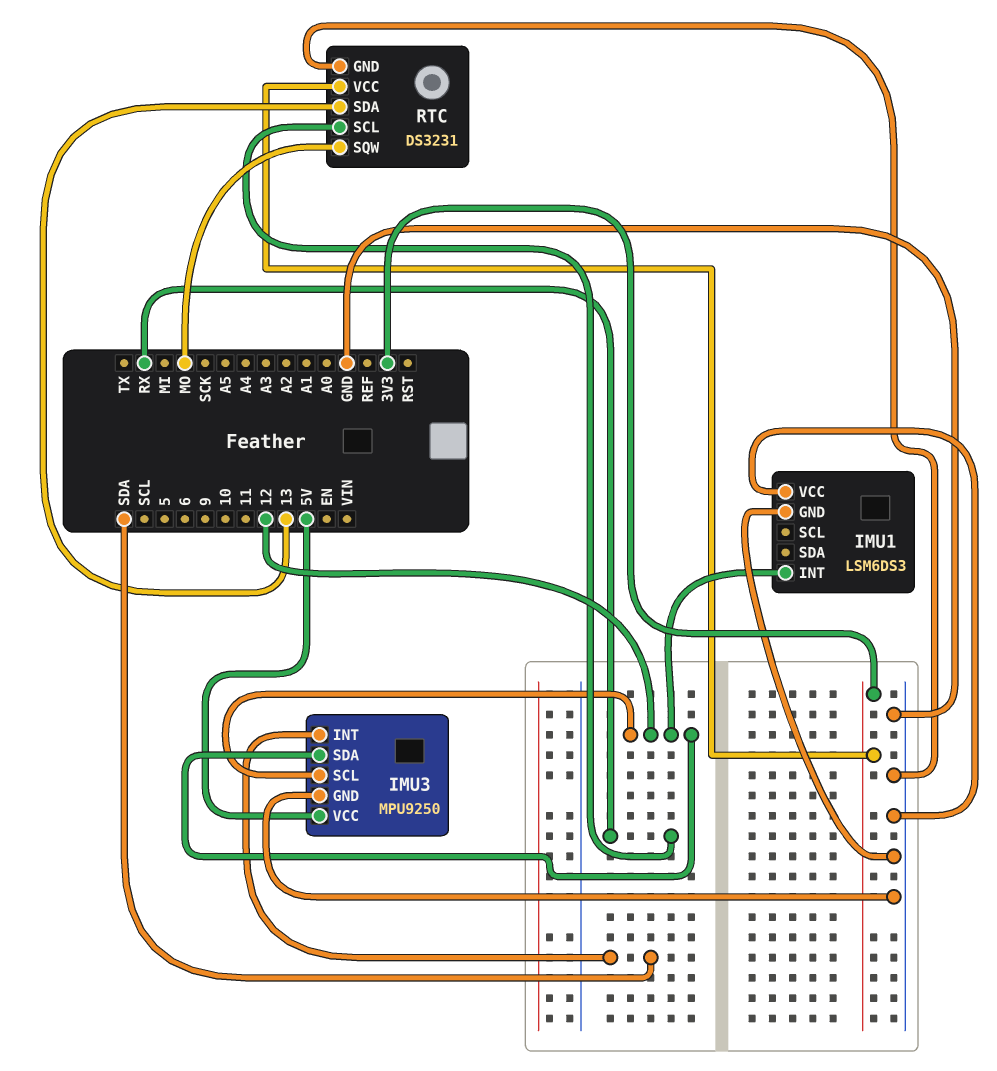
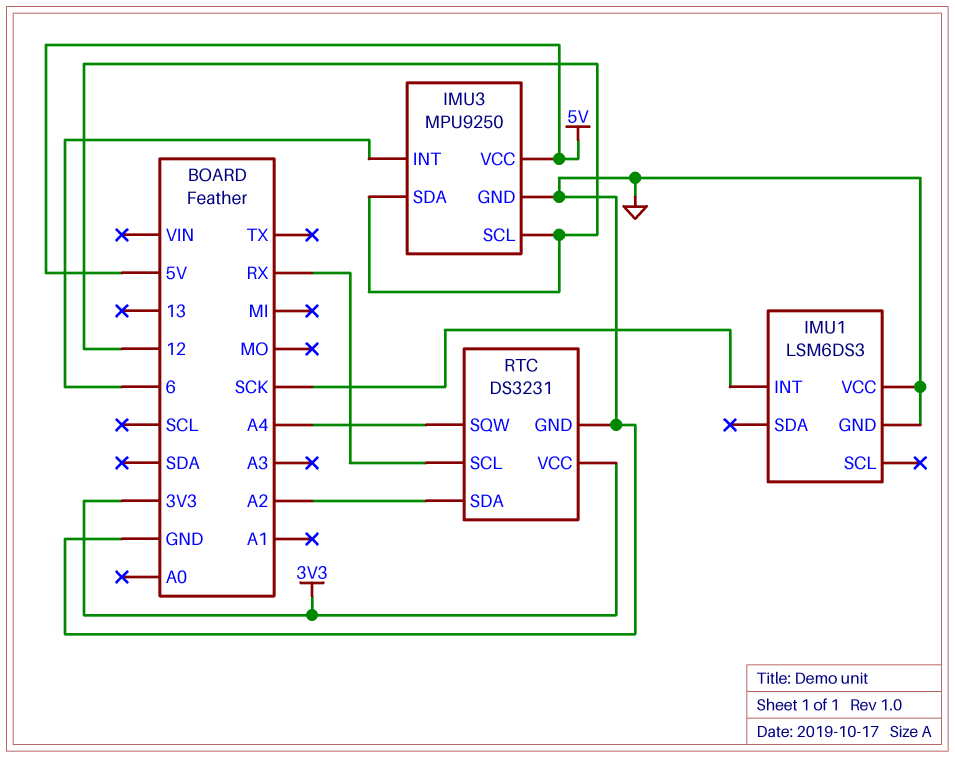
IMU1 pin INT: 12 -> SCK
IMU3 pin INT: SDA -> 6
RTC pin SDA: 13 -> A2
RTC pin SQW: MO -> A4

